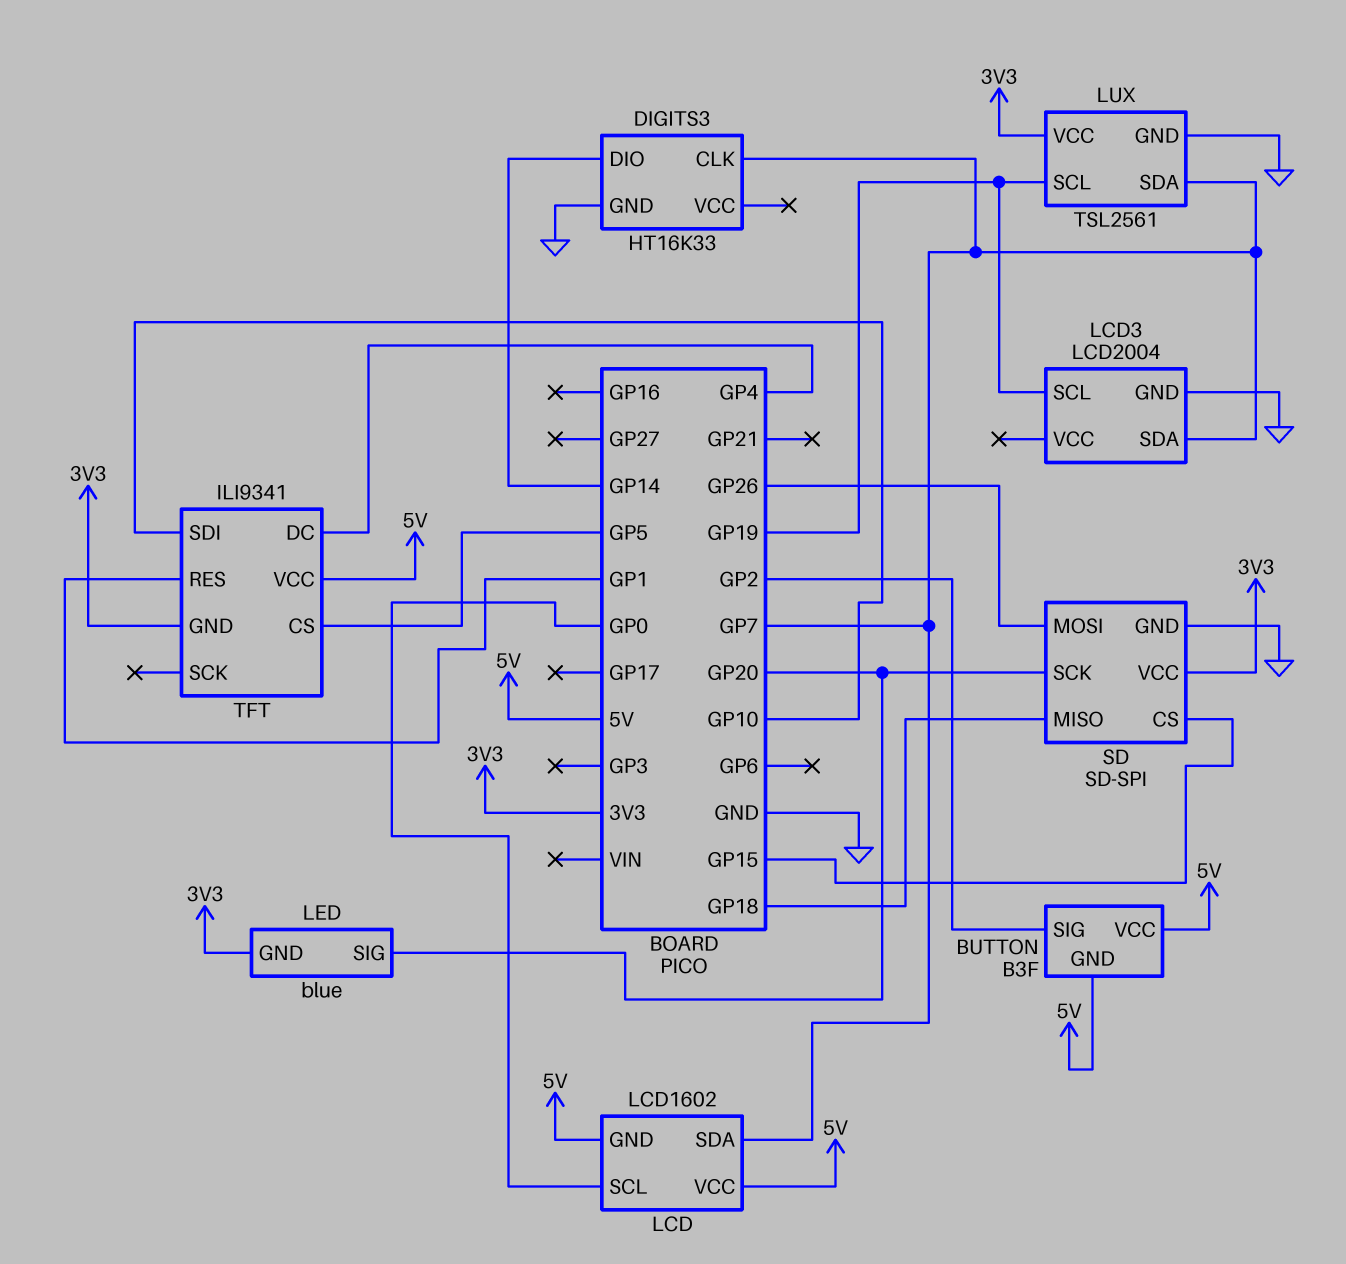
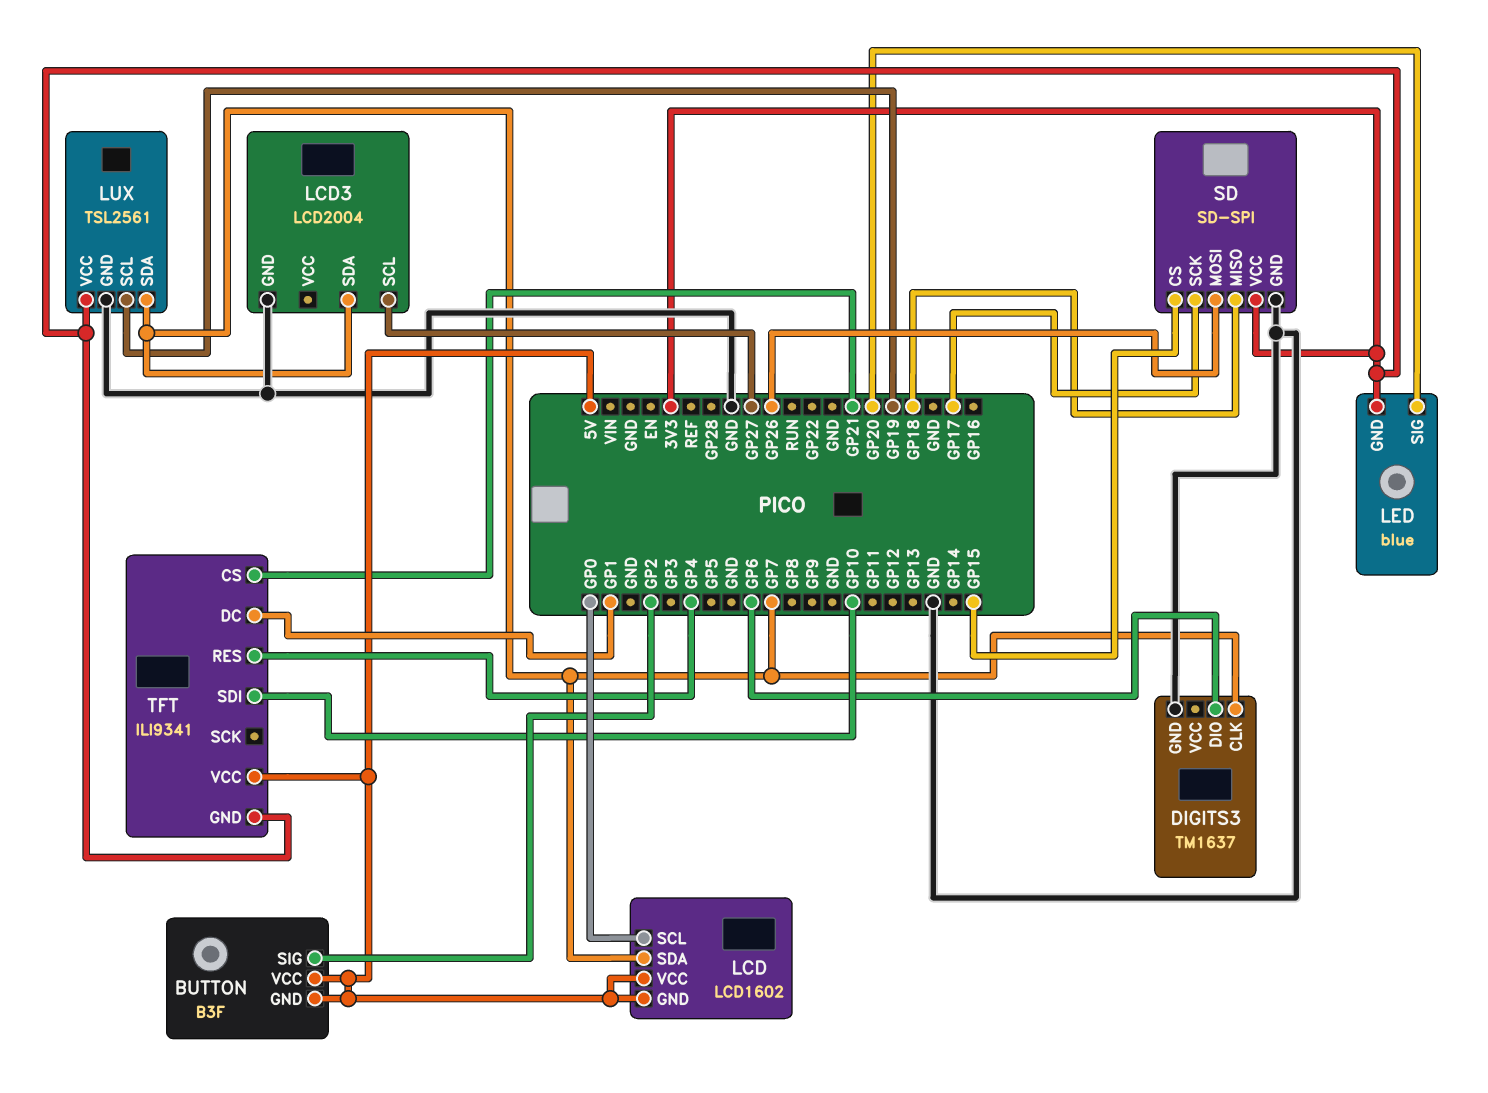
DIGITS3: HT16K33 -> TM1637
DIGITS3 pin DIO: GP14 -> GP6
LCD3 pin SCL: GP19 -> GP27
SD pin SCK: GP20 -> GP17
TFT pin CS: GP5 -> GP21
TFT pin DC: GP4 -> GP1
TFT pin RES: GP1 -> GP4

